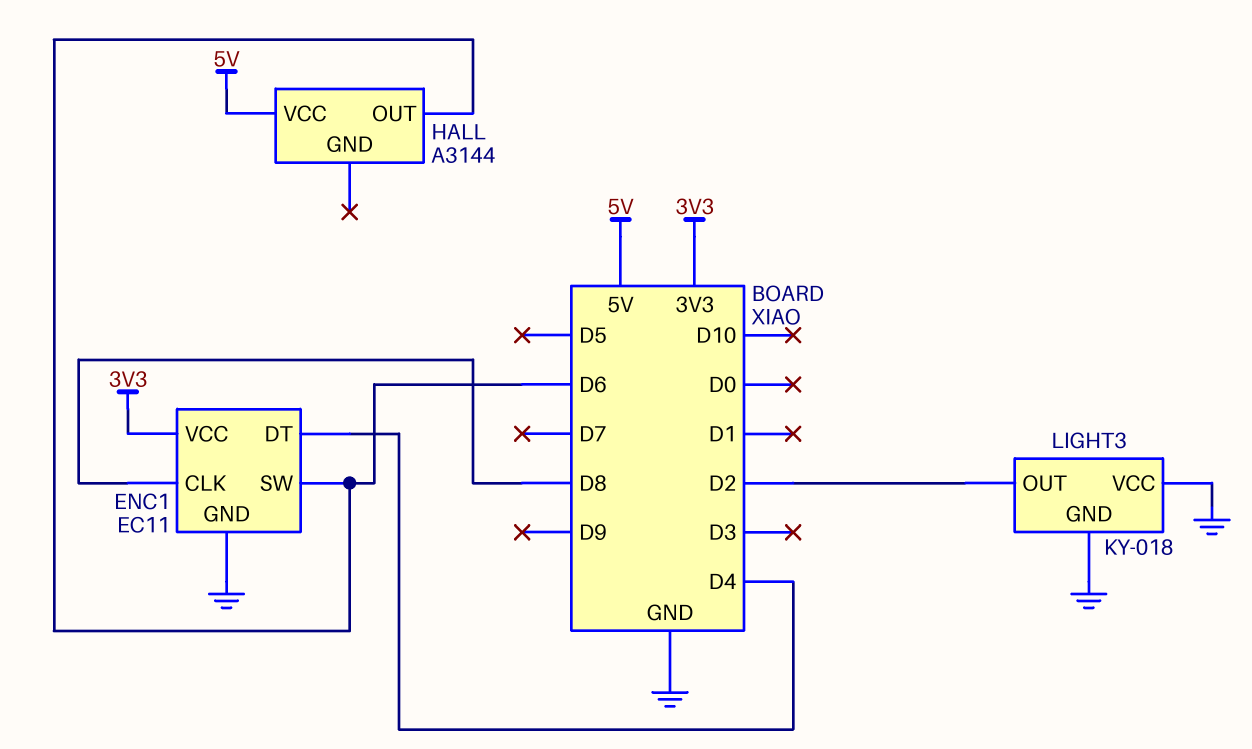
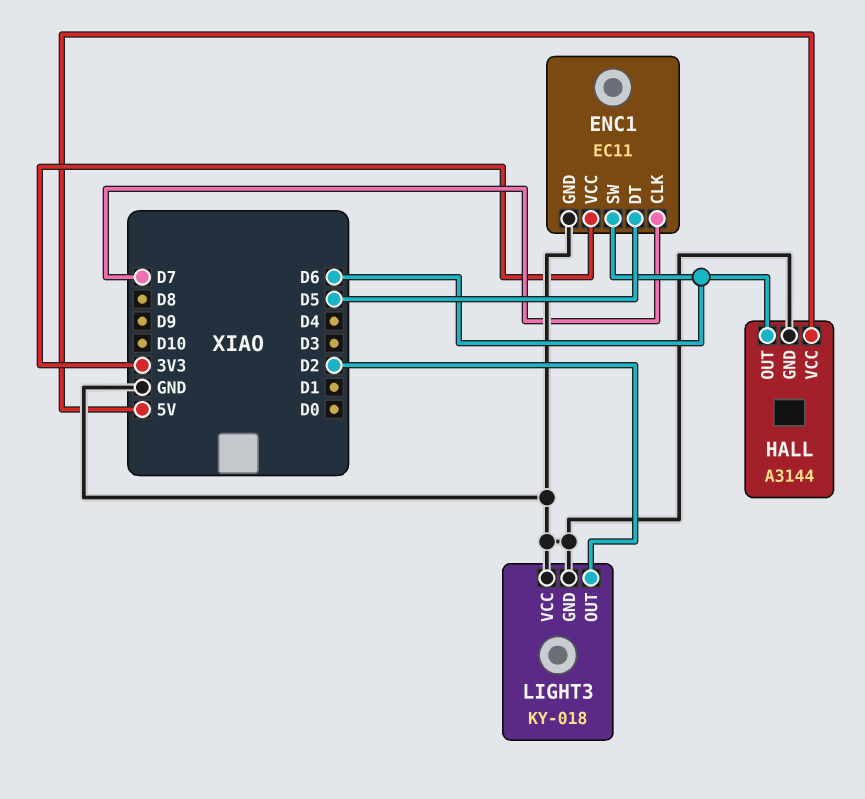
ENC1 pin CLK: D8 -> D7
ENC1 pin DT: D4 -> D5
HALL pin GND: none -> GND

